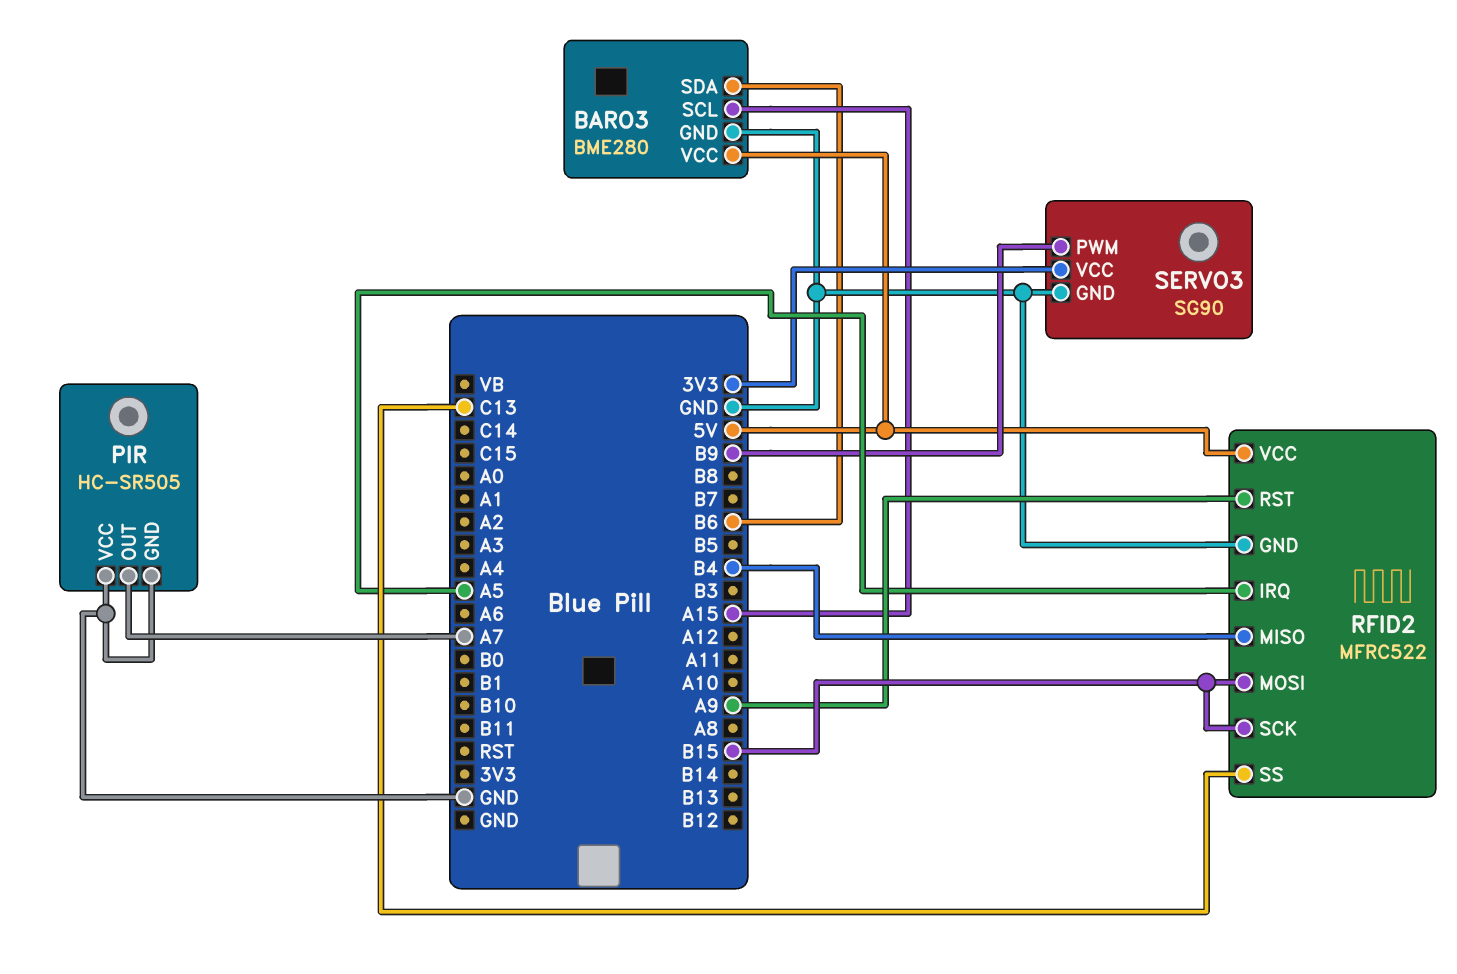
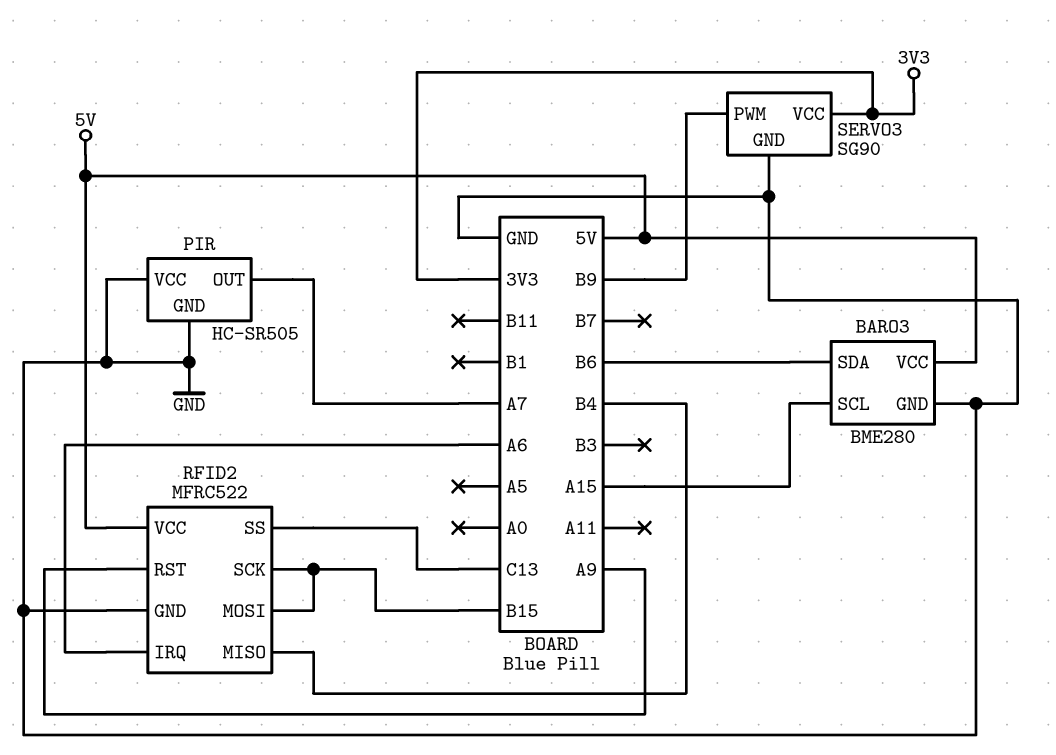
RFID2 pin IRQ: A5 -> A6

